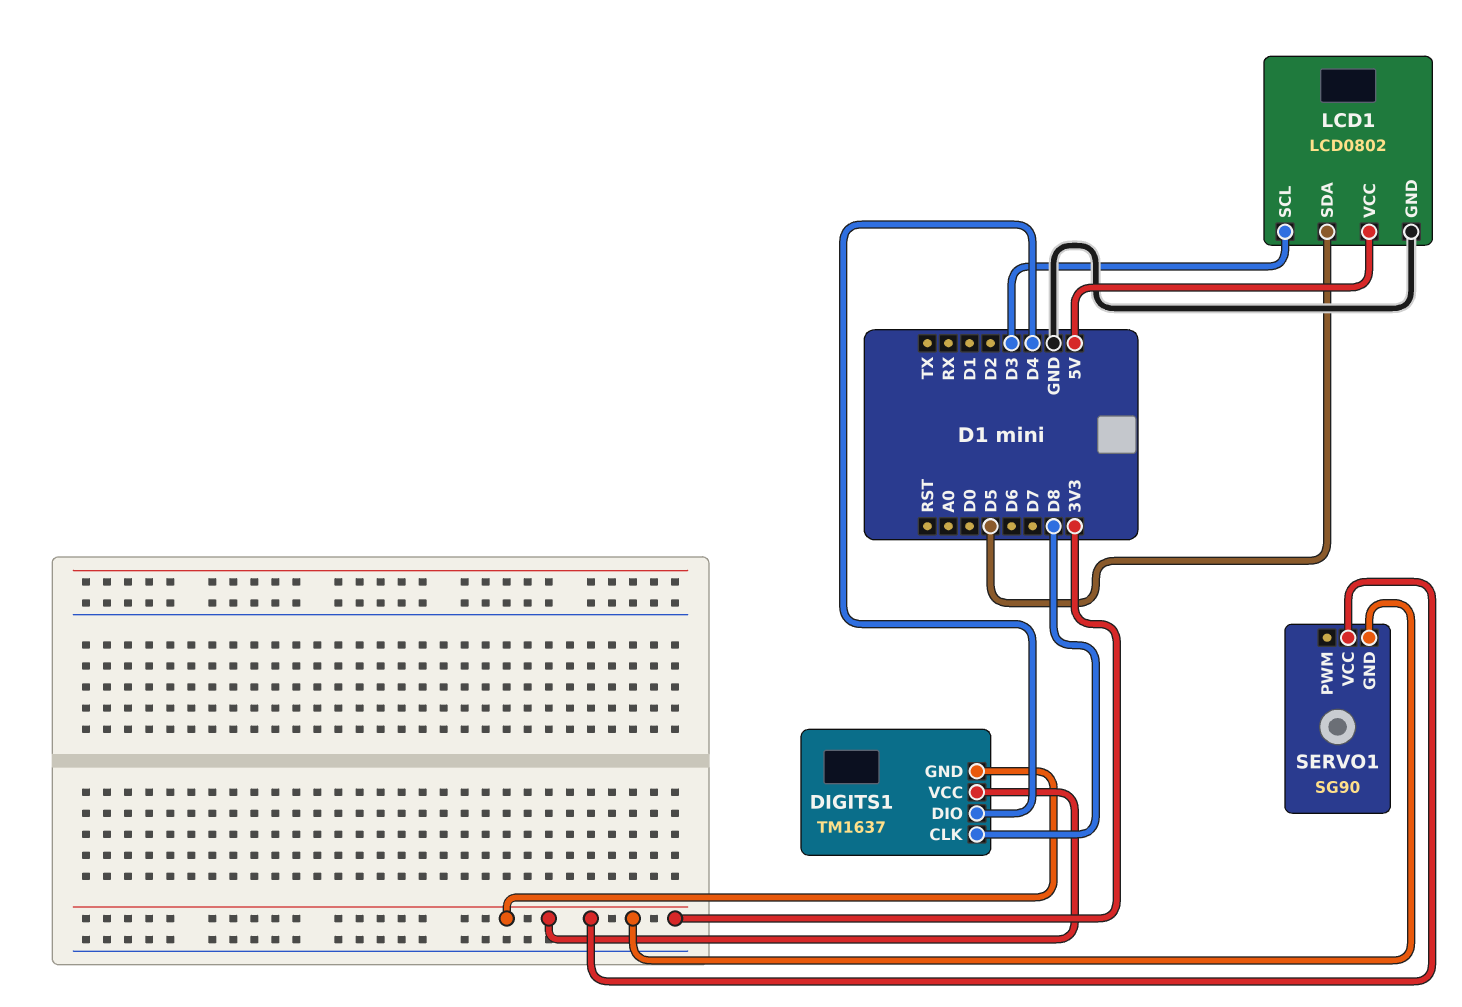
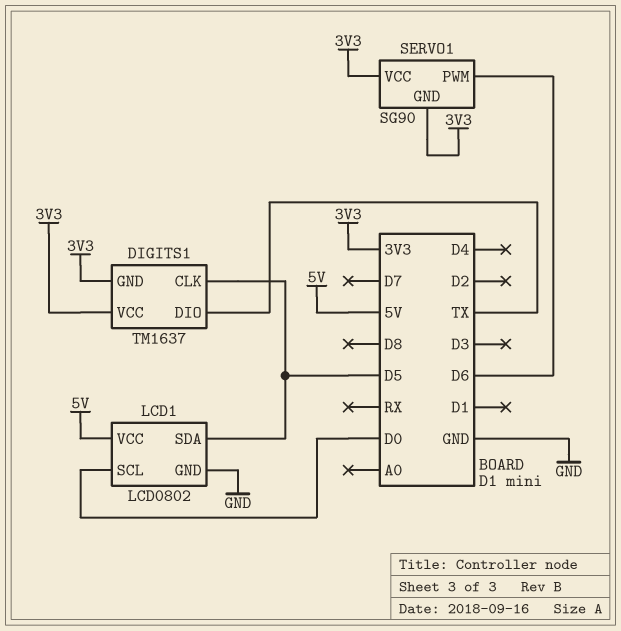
DIGITS1 pin CLK: D8 -> D5
DIGITS1 pin DIO: D4 -> TX
LCD1 pin SCL: D3 -> D0
SERVO1 pin PWM: none -> D6

